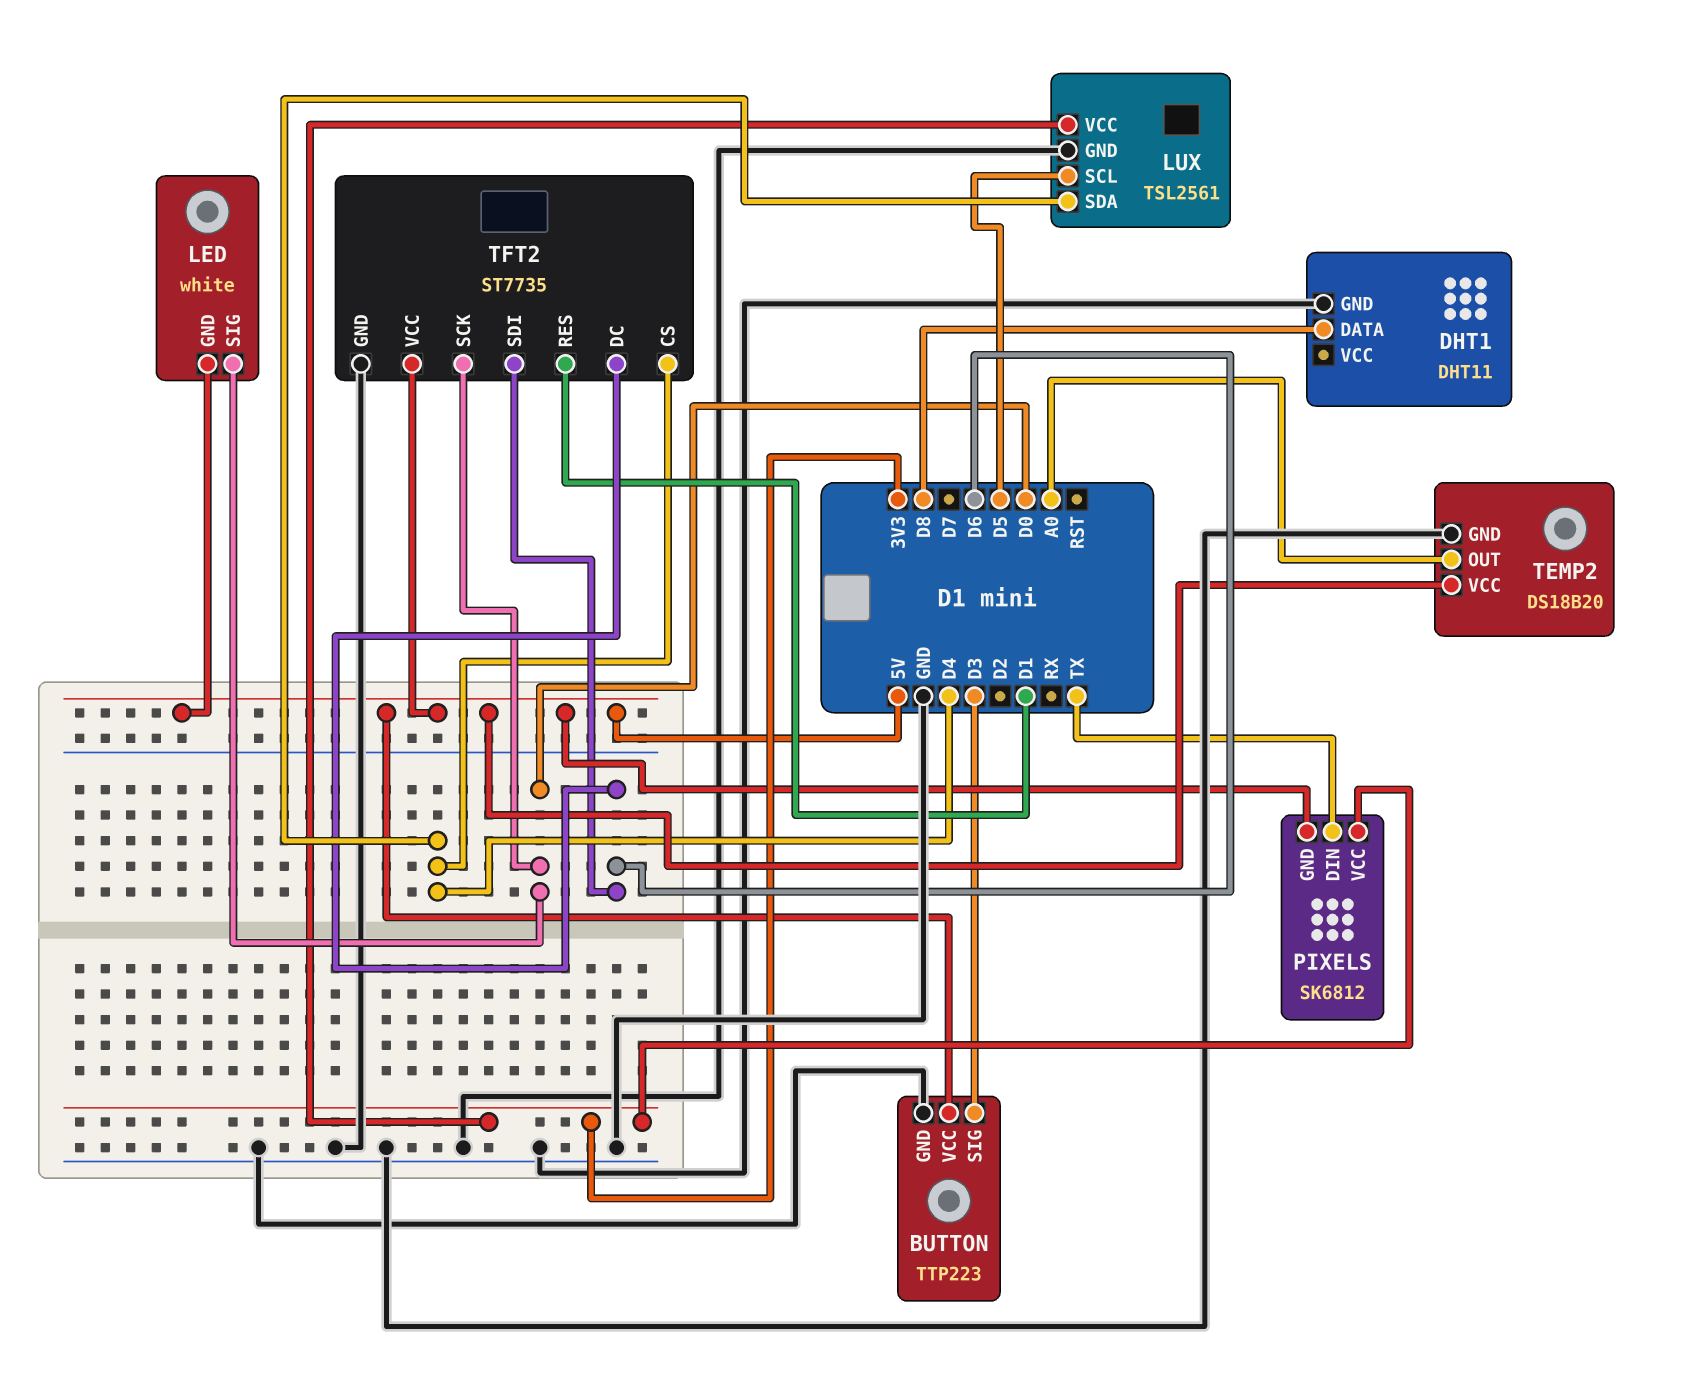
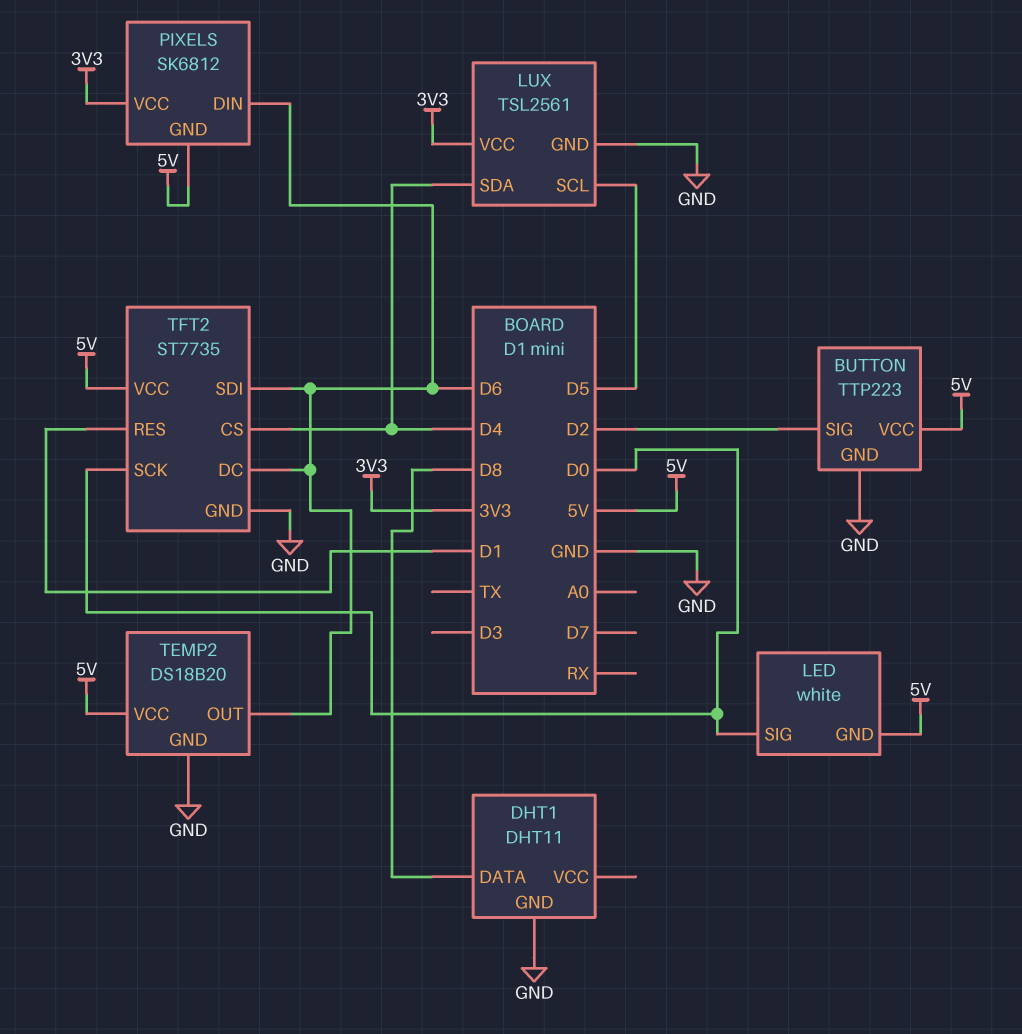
BUTTON pin SIG: D3 -> D2
PIXELS pin DIN: TX -> D6
TEMP2 pin OUT: A0 -> D6

